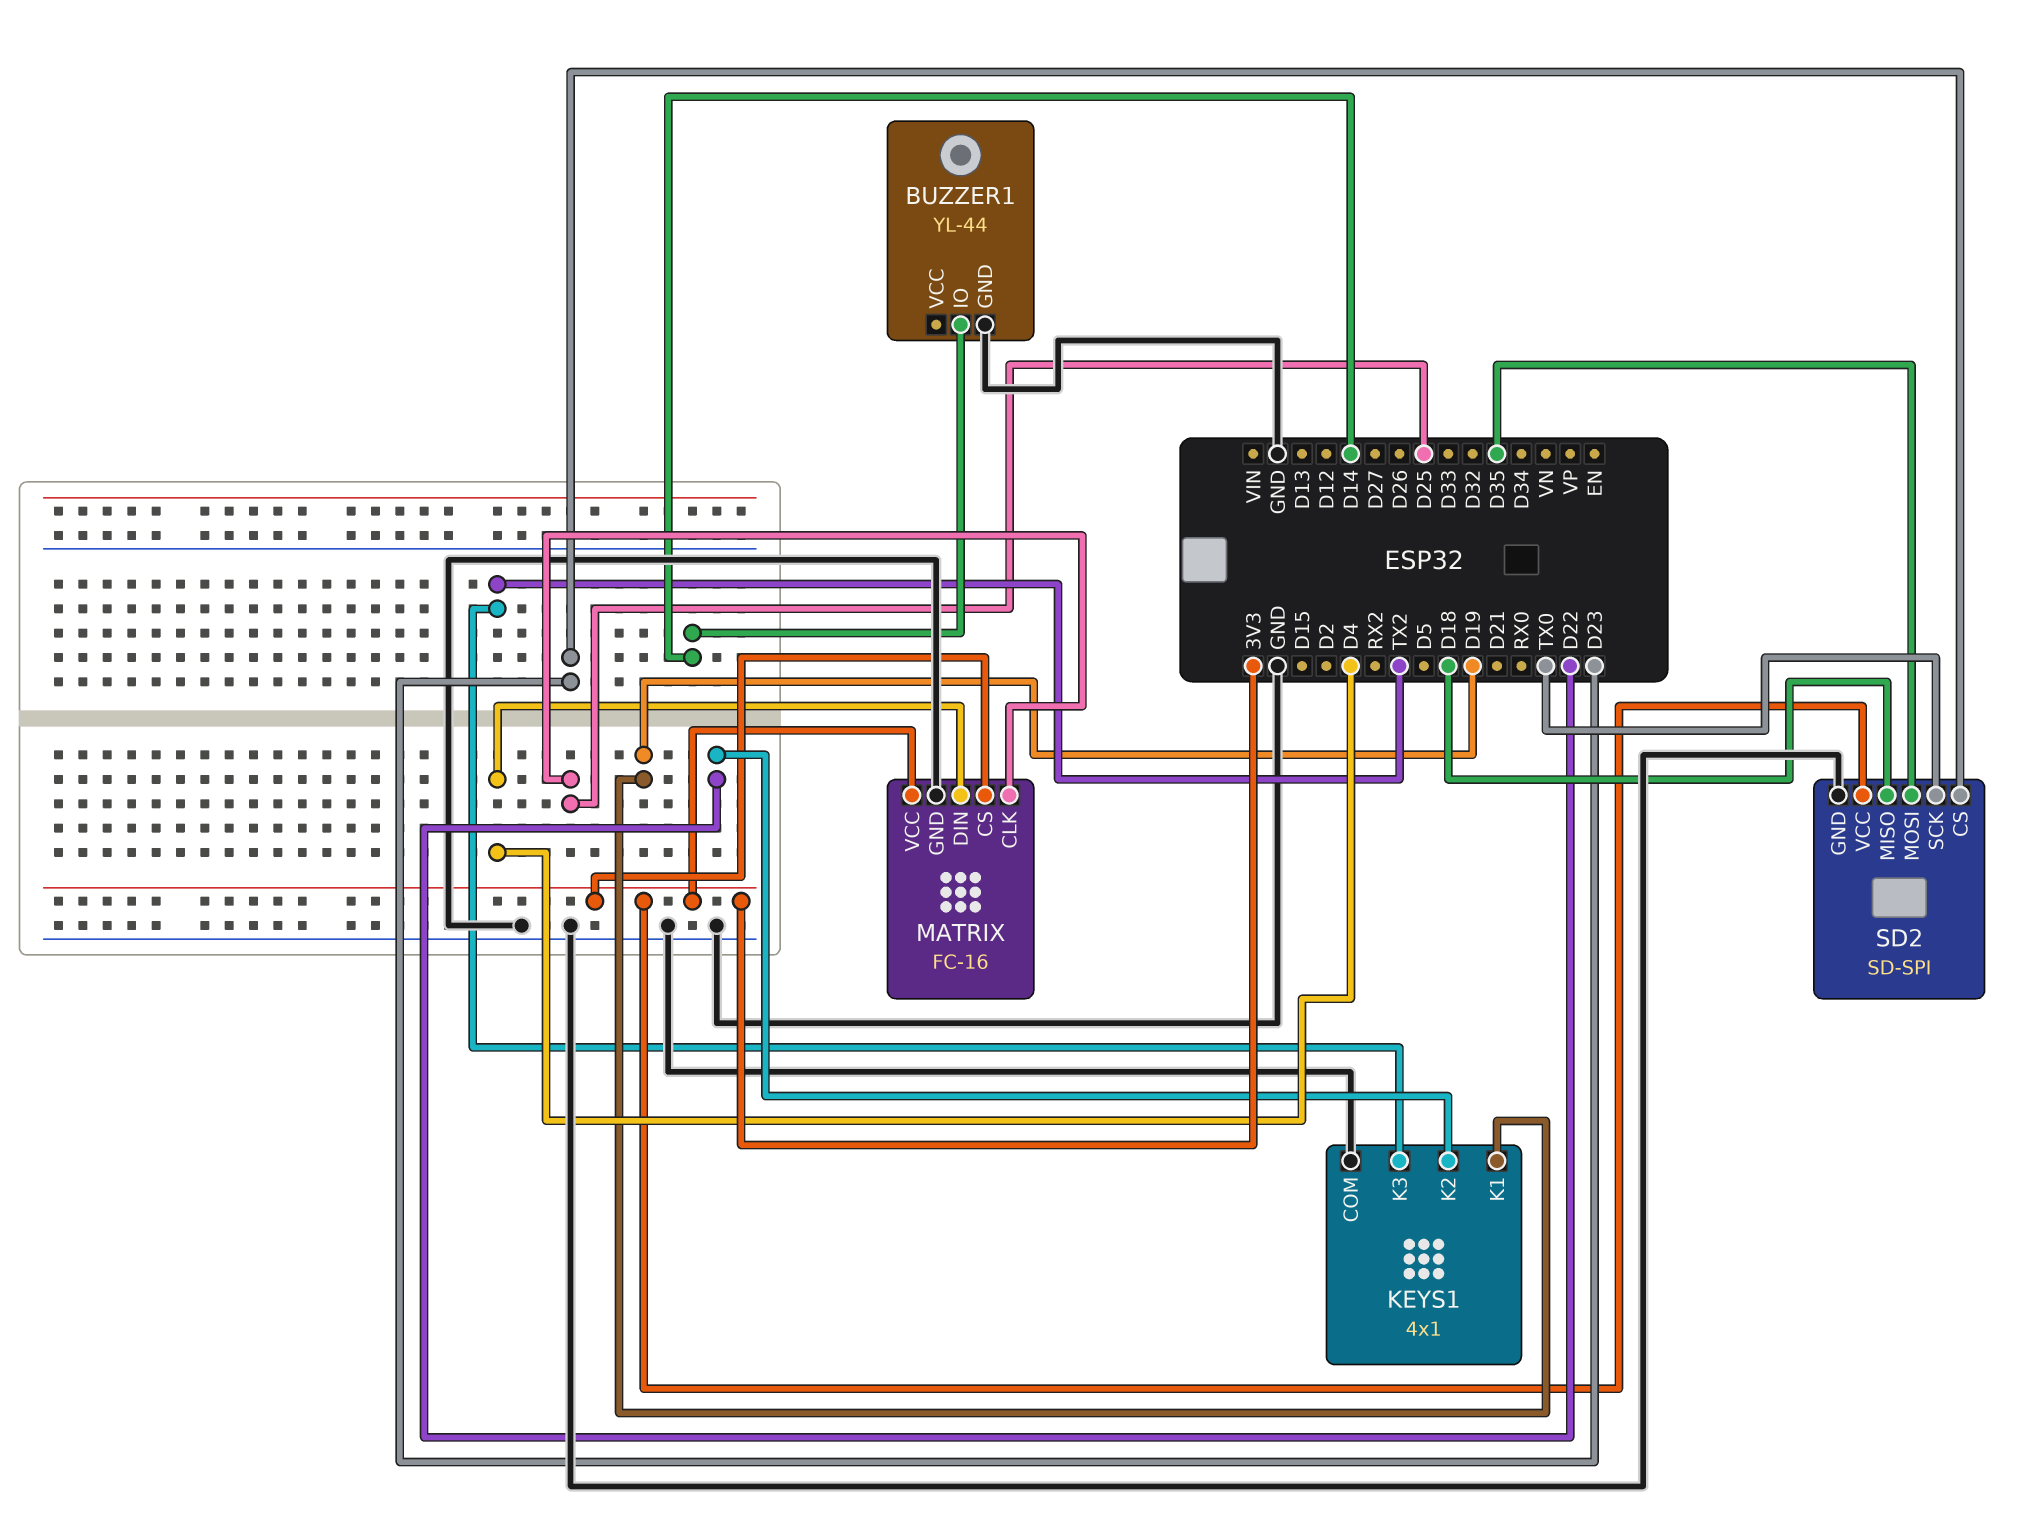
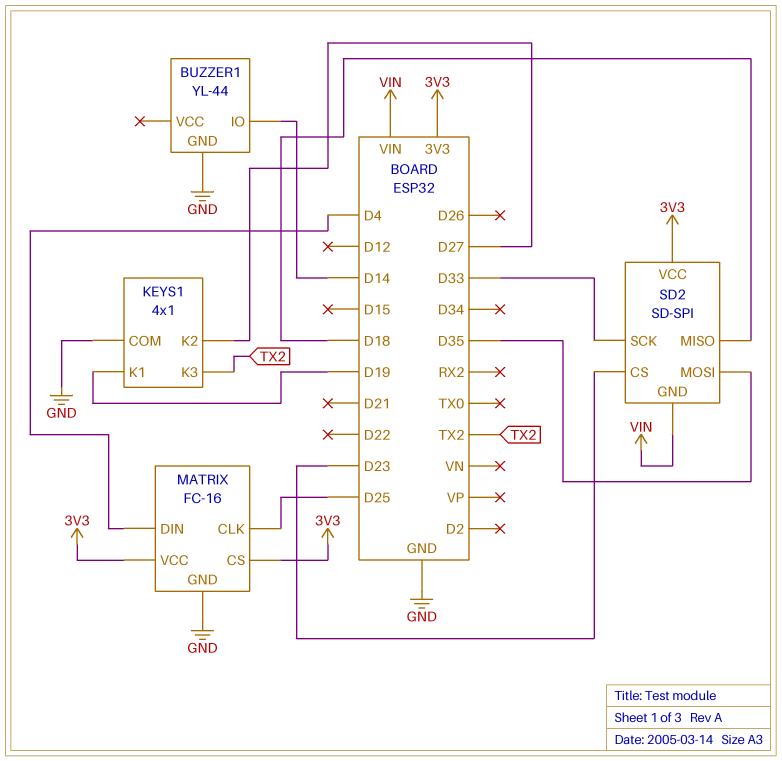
KEYS1 pin K2: D22 -> D27
SD2 pin GND: GND -> VIN
SD2 pin SCK: TX0 -> D33

